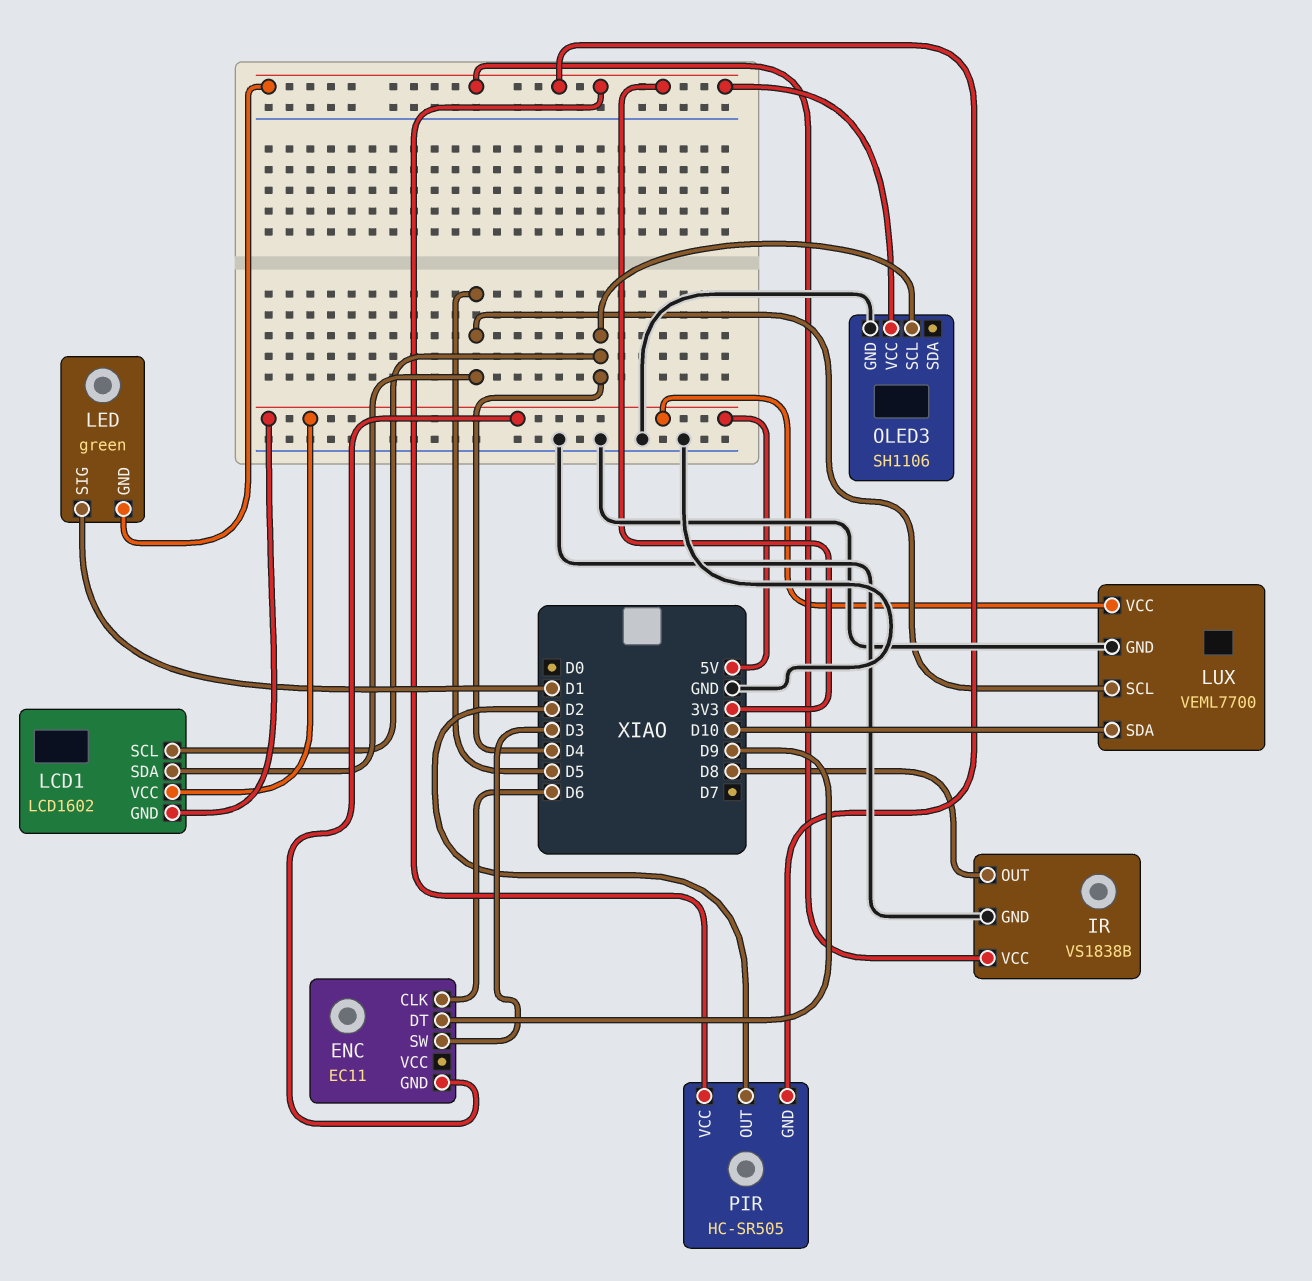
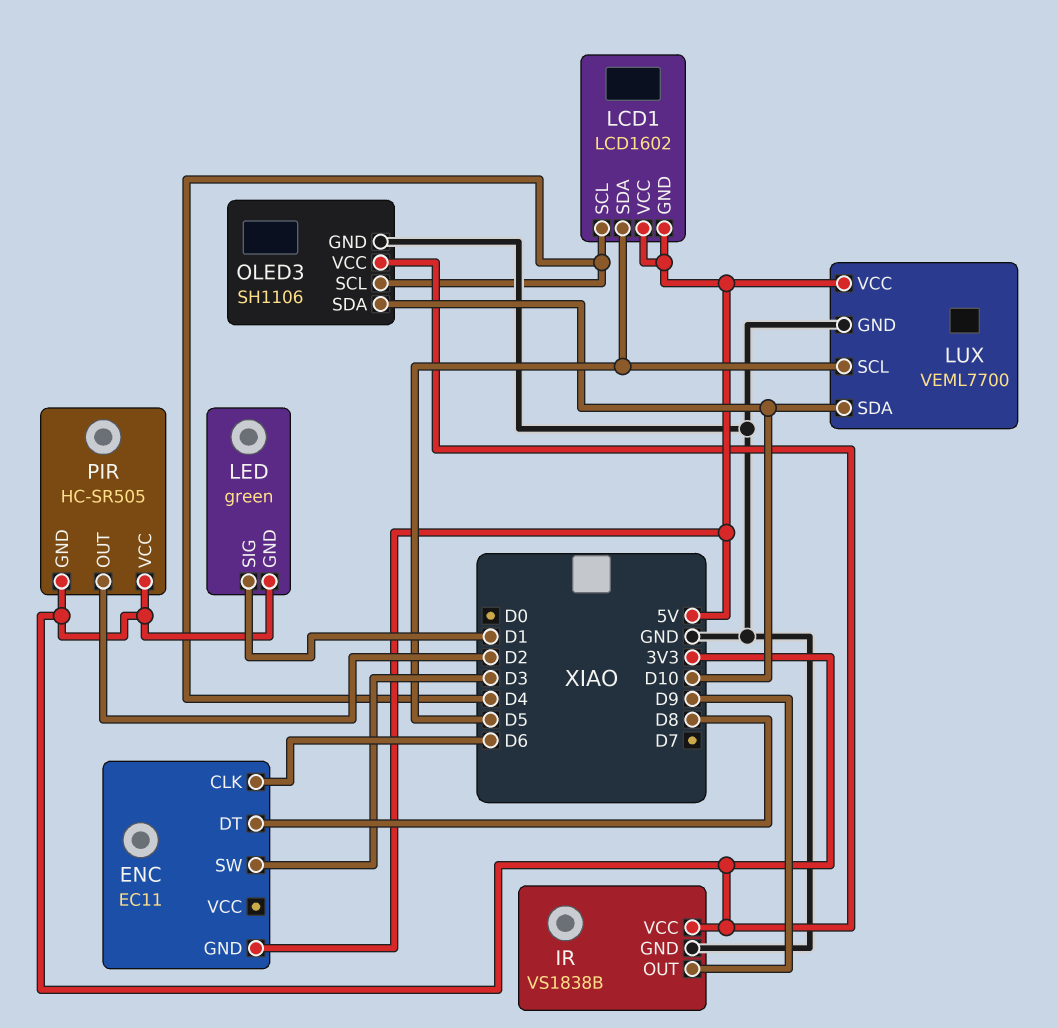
ENC pin DT: D9 -> D8
IR pin OUT: D8 -> D9
OLED3 pin SDA: none -> D10

